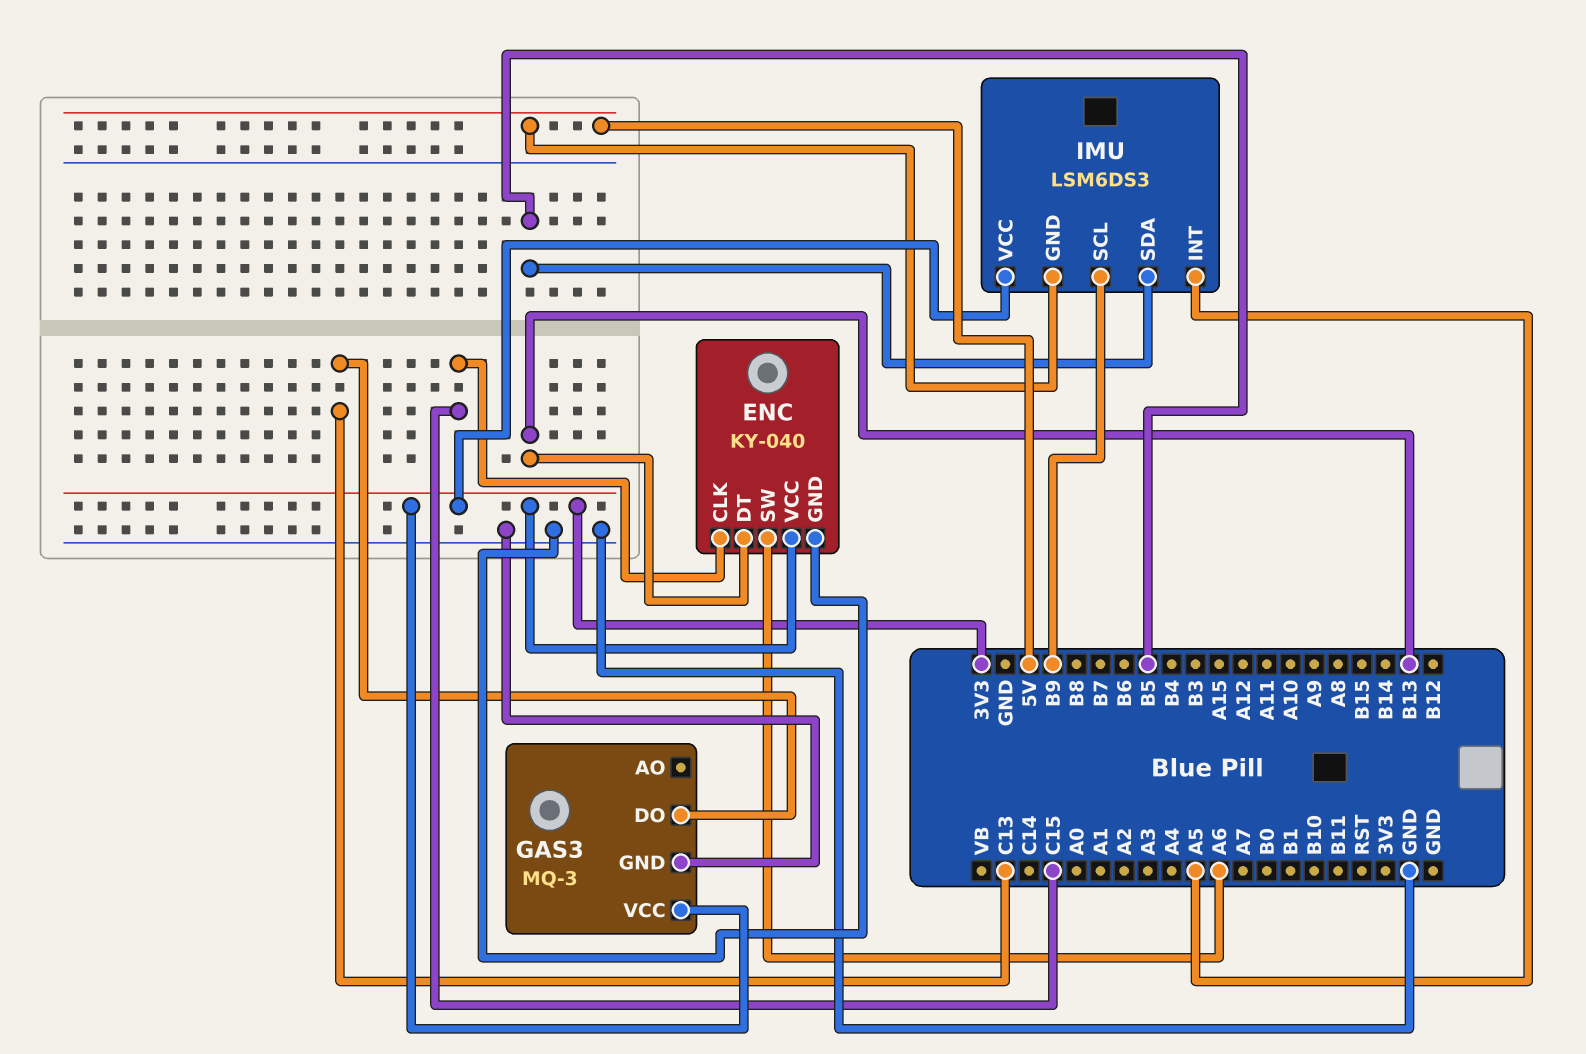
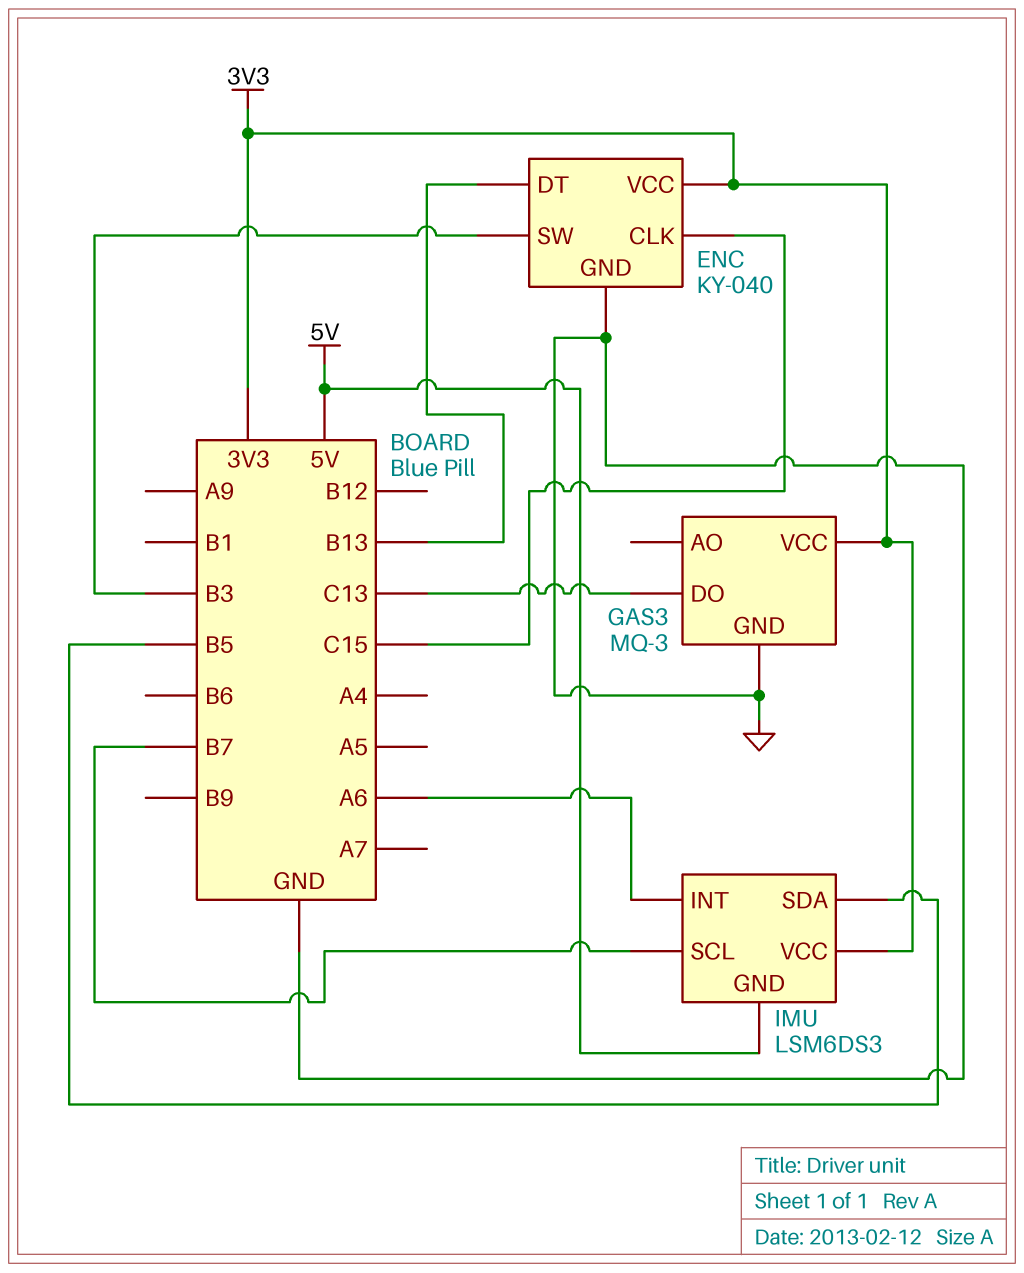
ENC pin SW: A6 -> B3
IMU pin INT: A5 -> A6
IMU pin SCL: B9 -> B7

